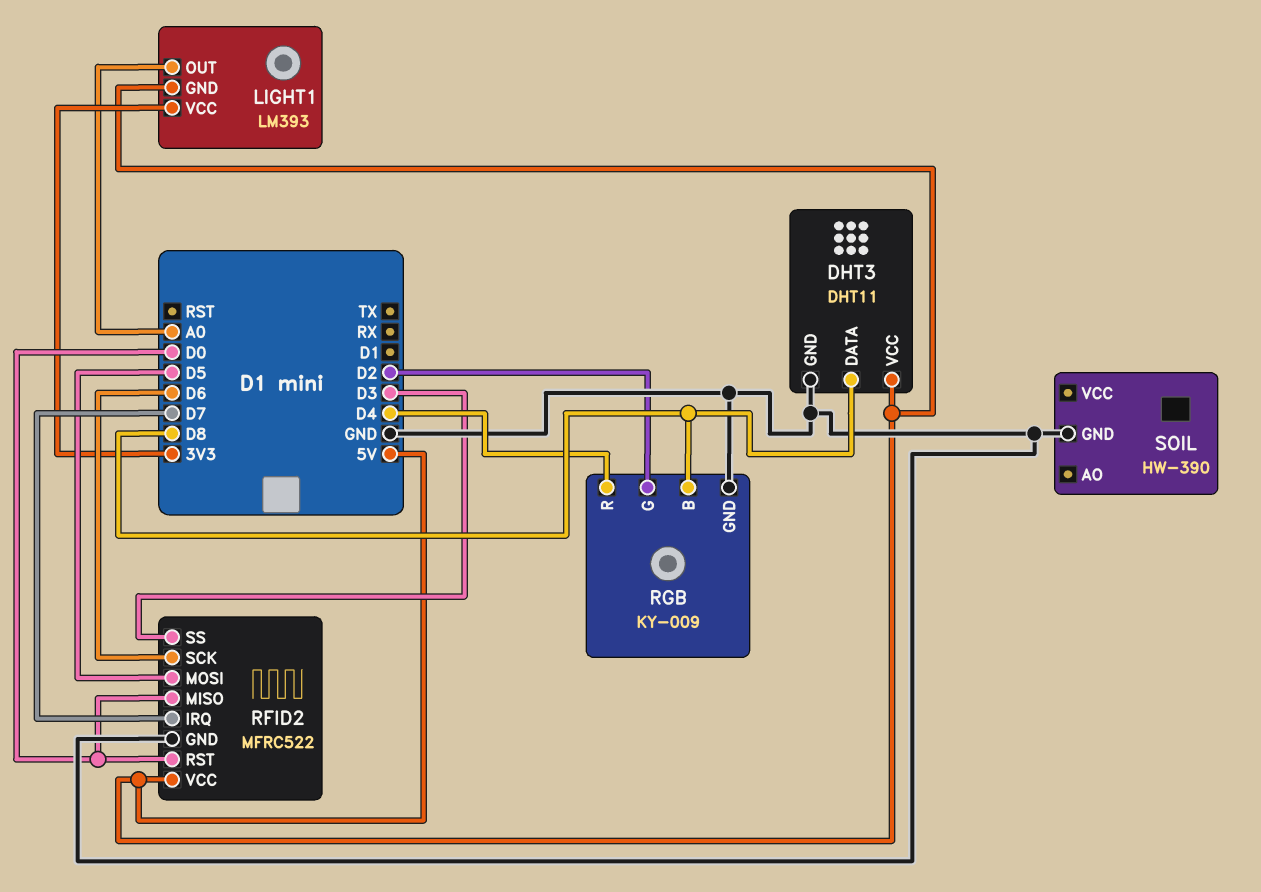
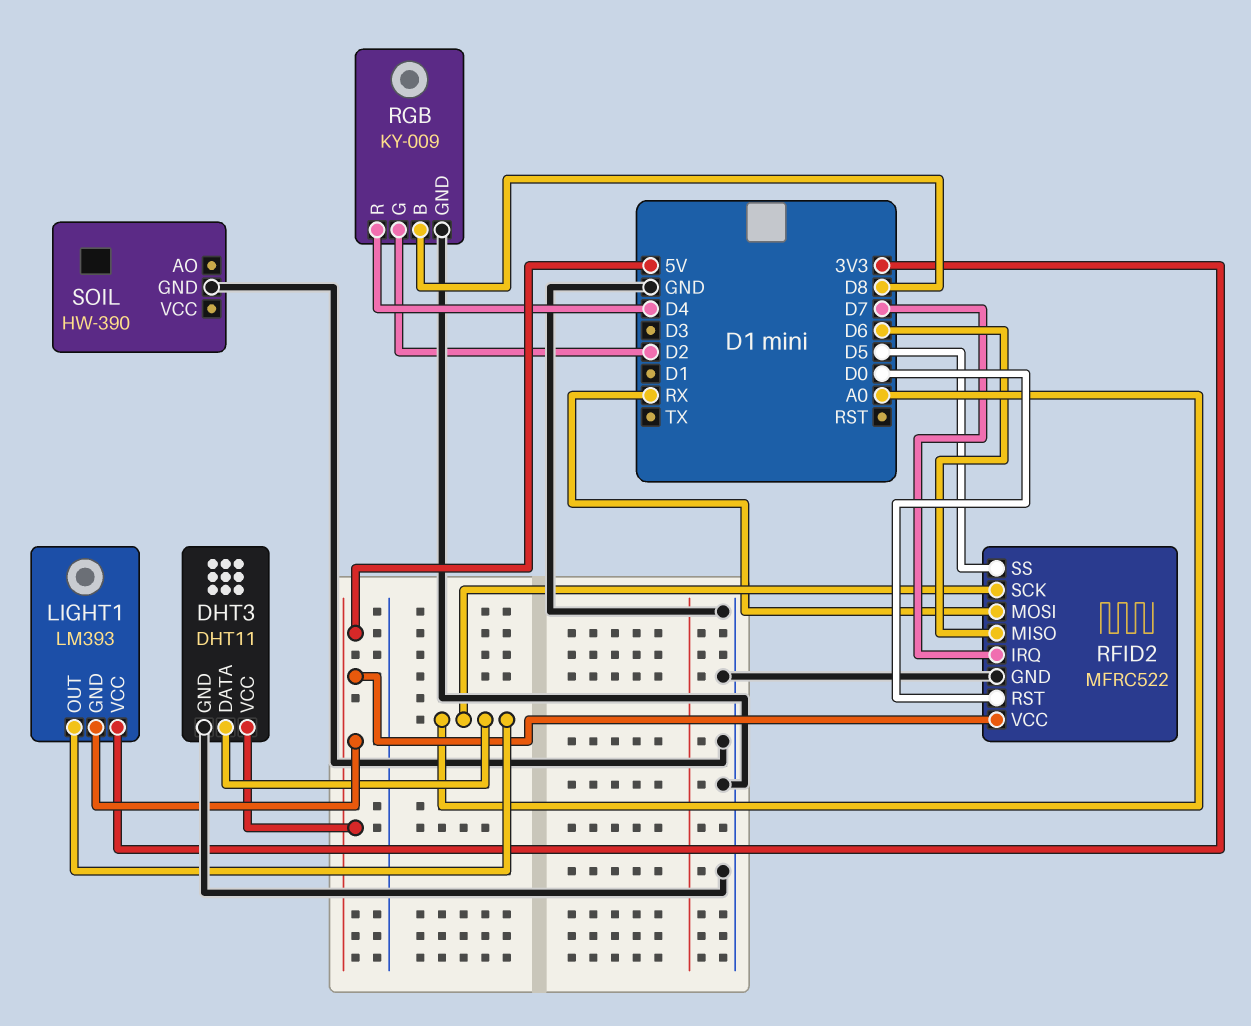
DHT3 pin DATA: D8 -> A0
RFID2 pin MISO: D0 -> D6
RFID2 pin MOSI: D5 -> RX
RFID2 pin SCK: D6 -> A0
RFID2 pin SS: D3 -> D5

